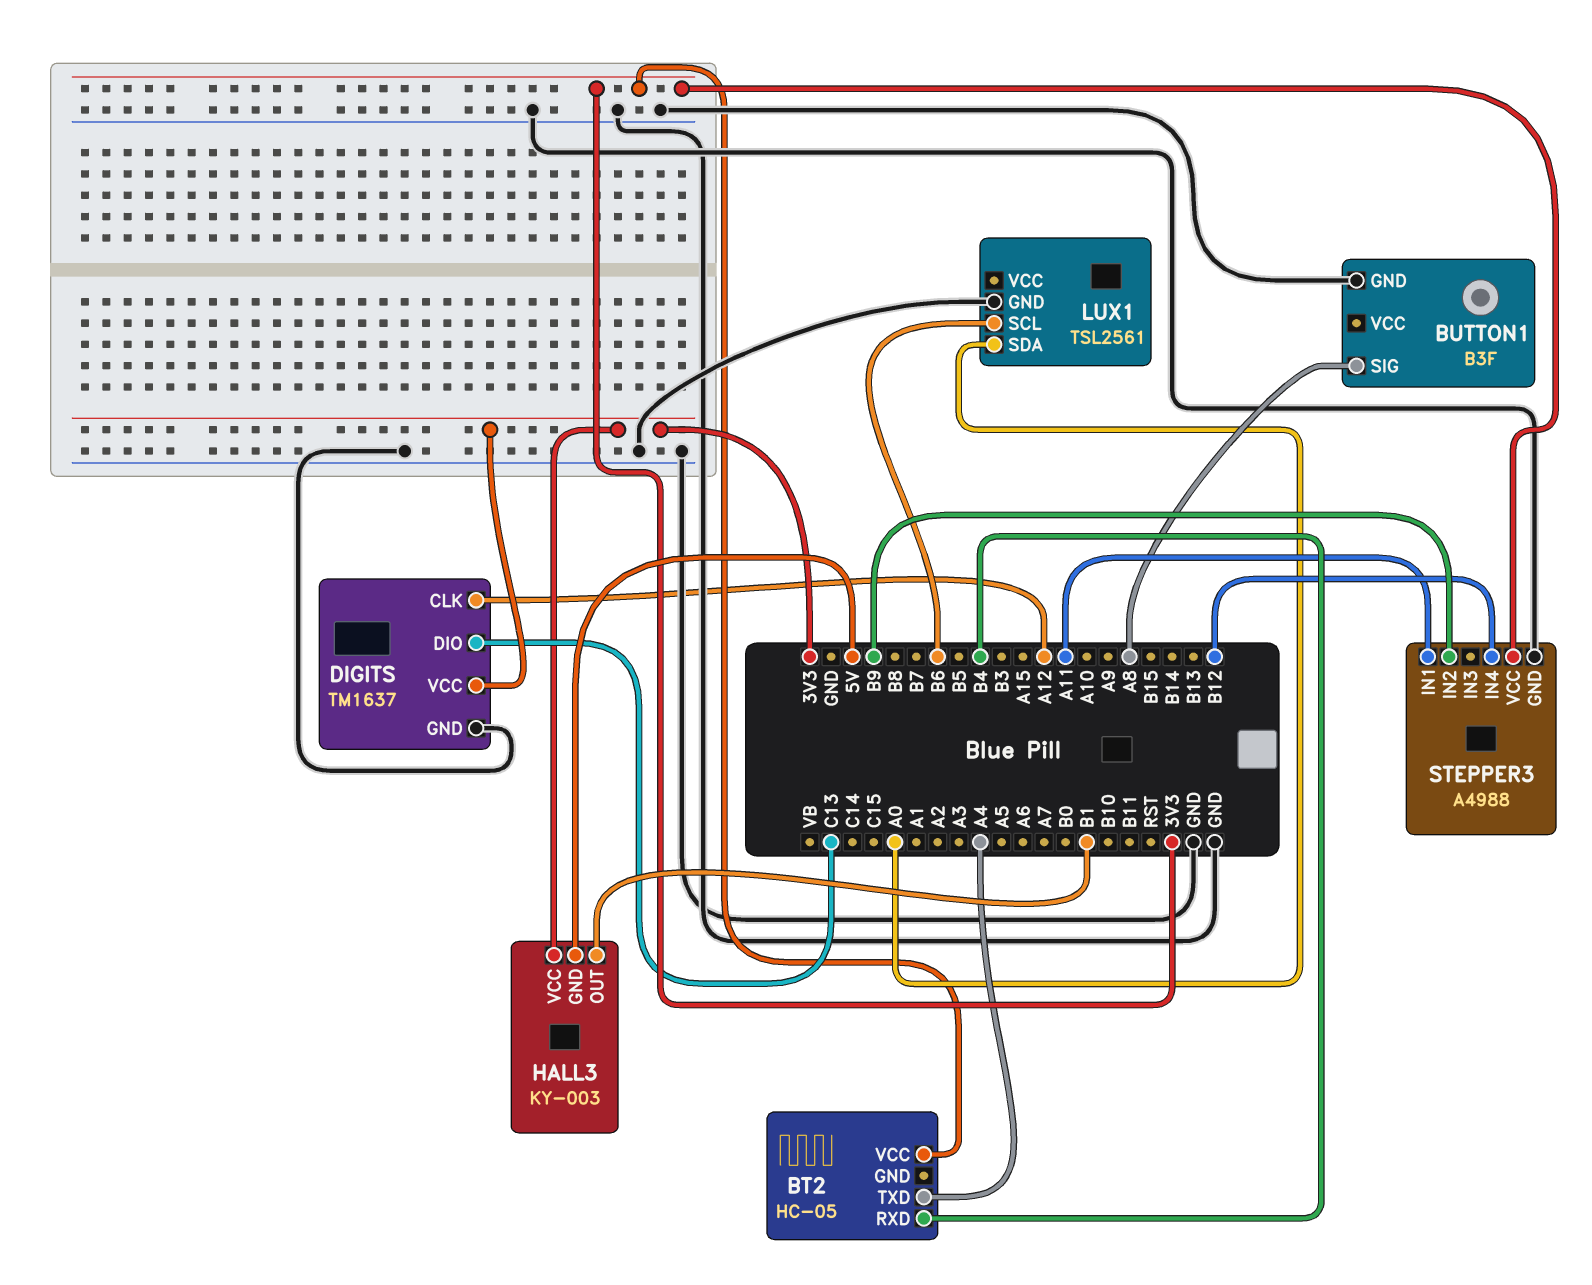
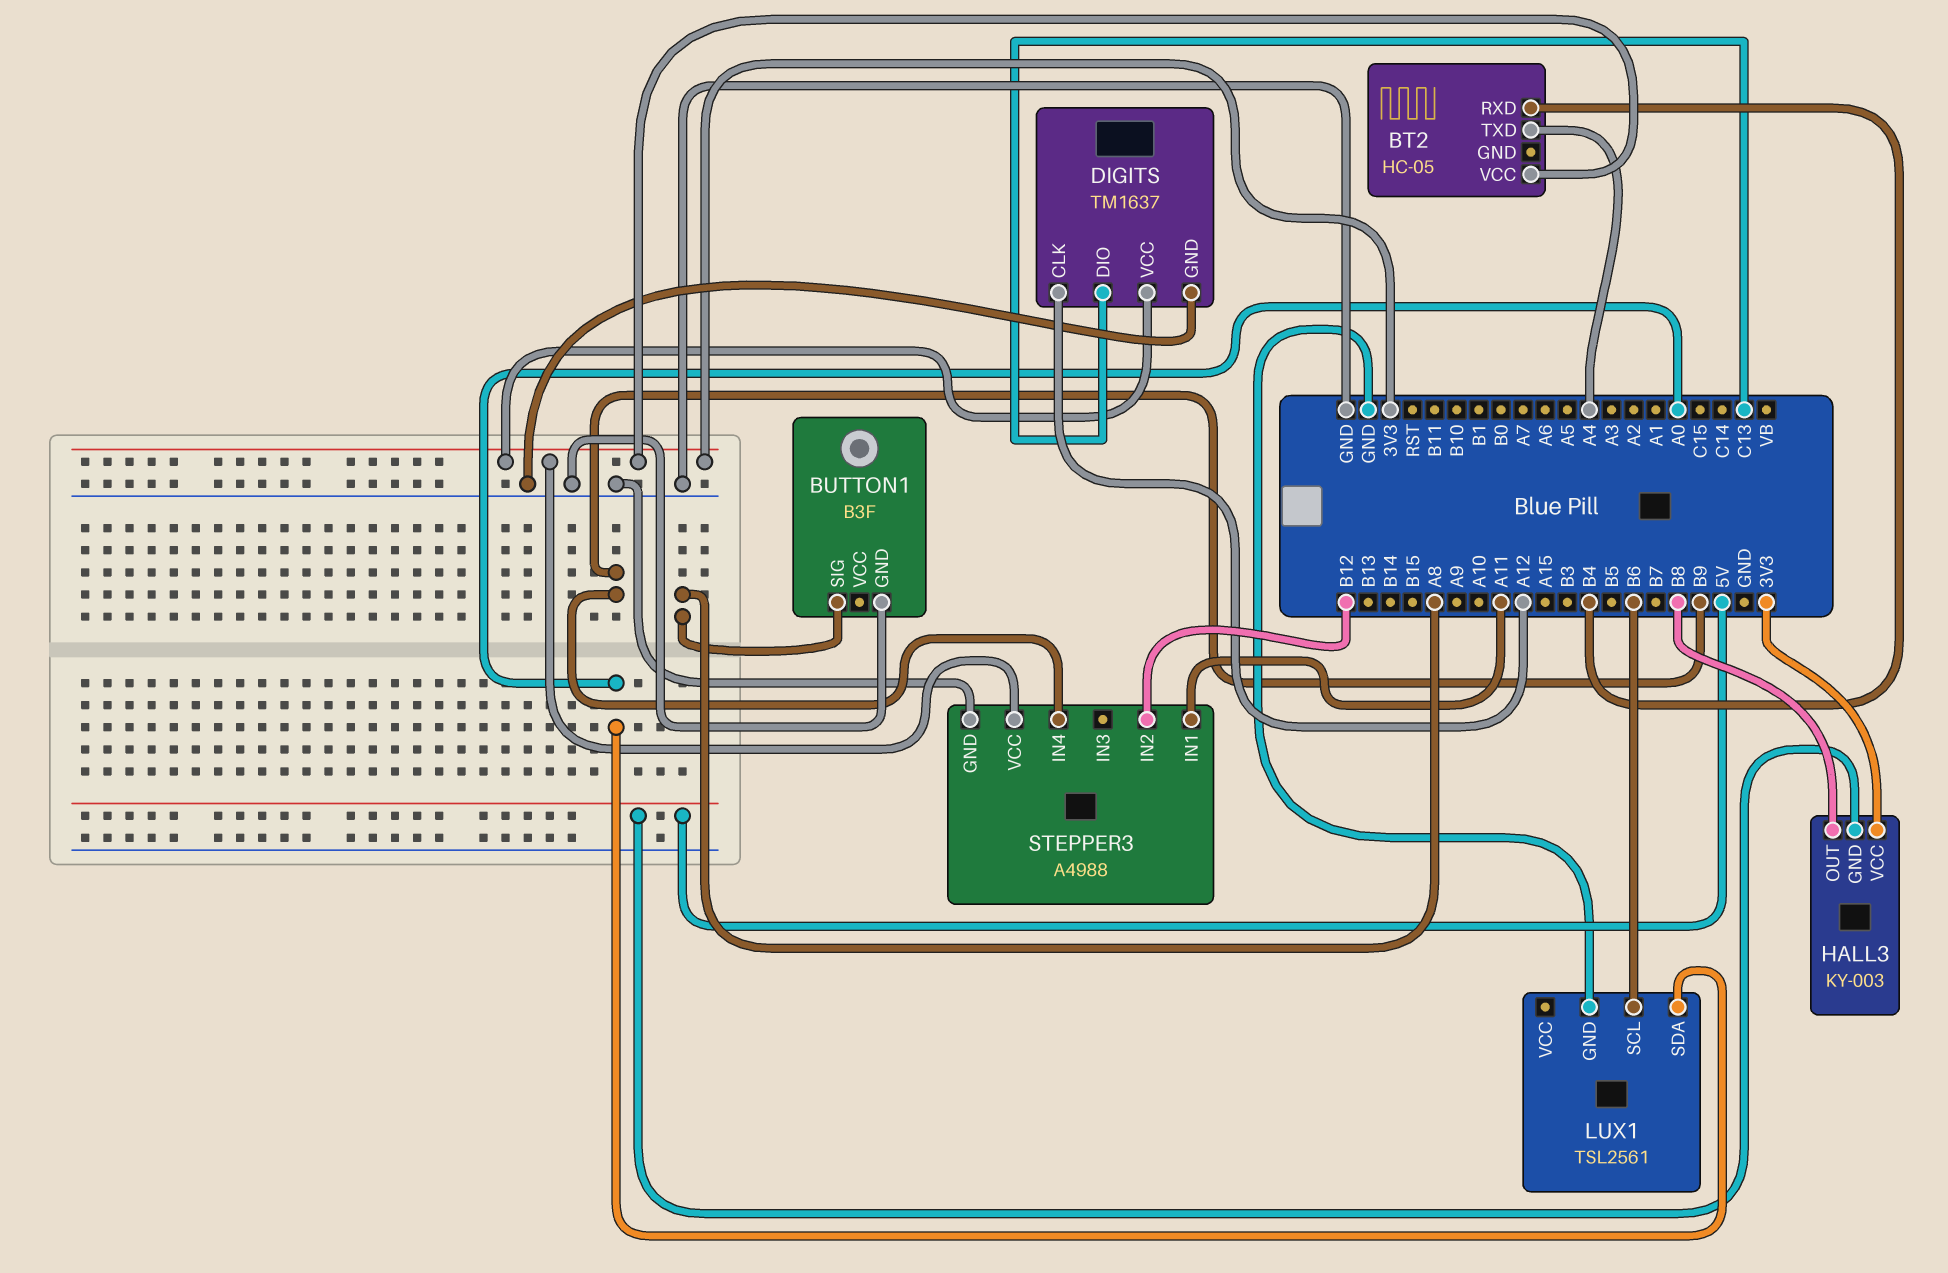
HALL3 pin OUT: B1 -> B8
STEPPER3 pin IN2: B9 -> B12
STEPPER3 pin IN4: B12 -> B9

